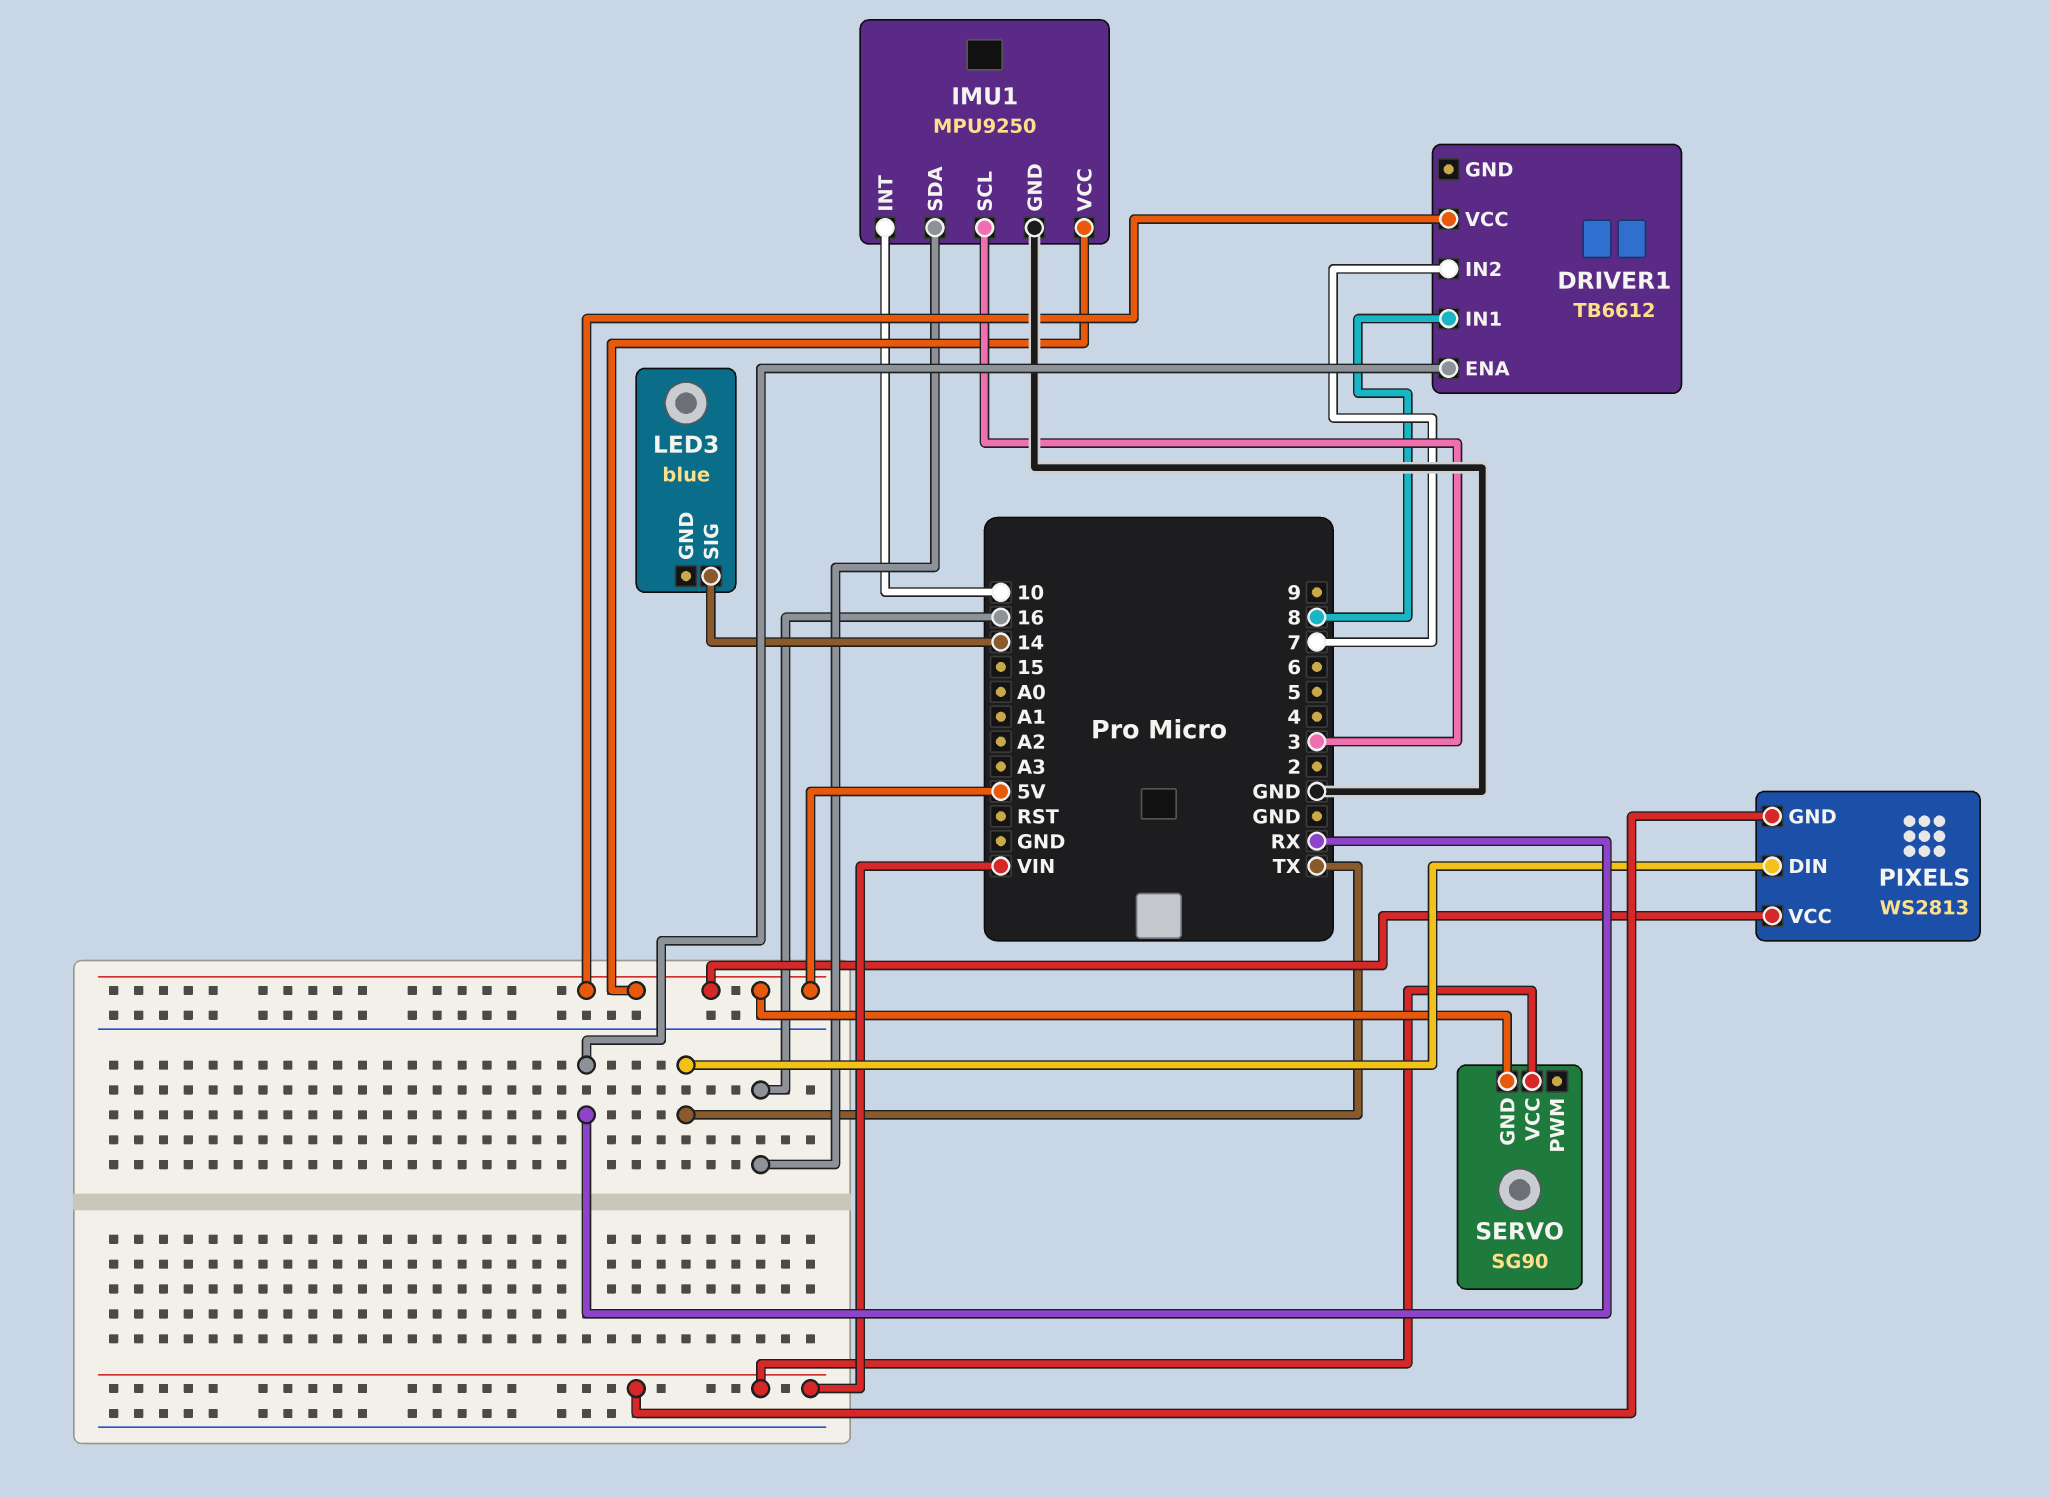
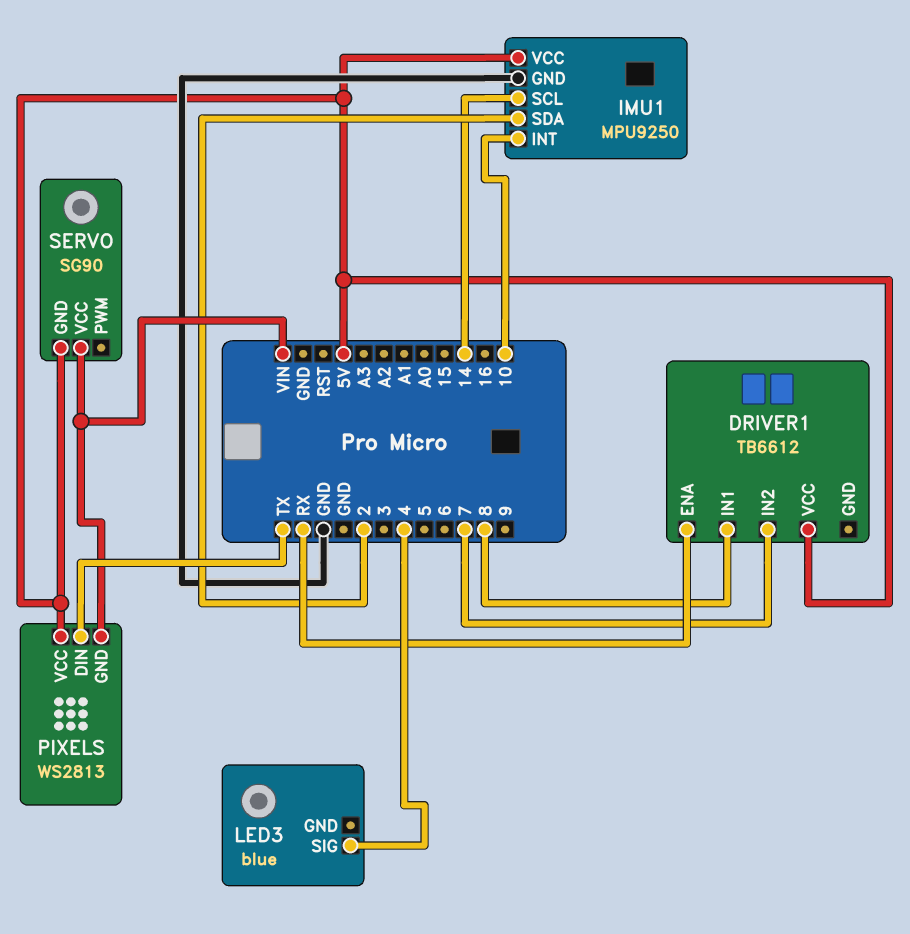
IMU1 pin SCL: 3 -> 14
IMU1 pin SDA: 16 -> 2
LED3 pin SIG: 14 -> 4

